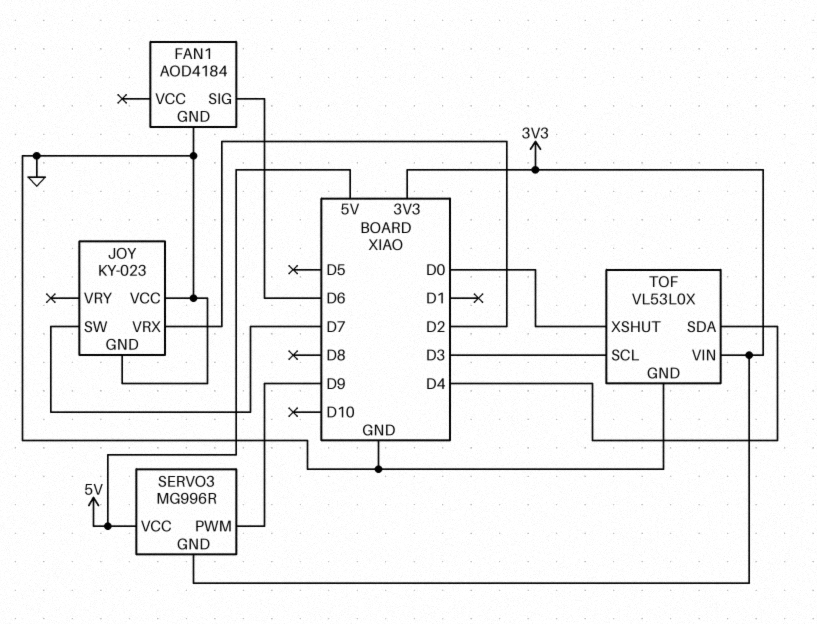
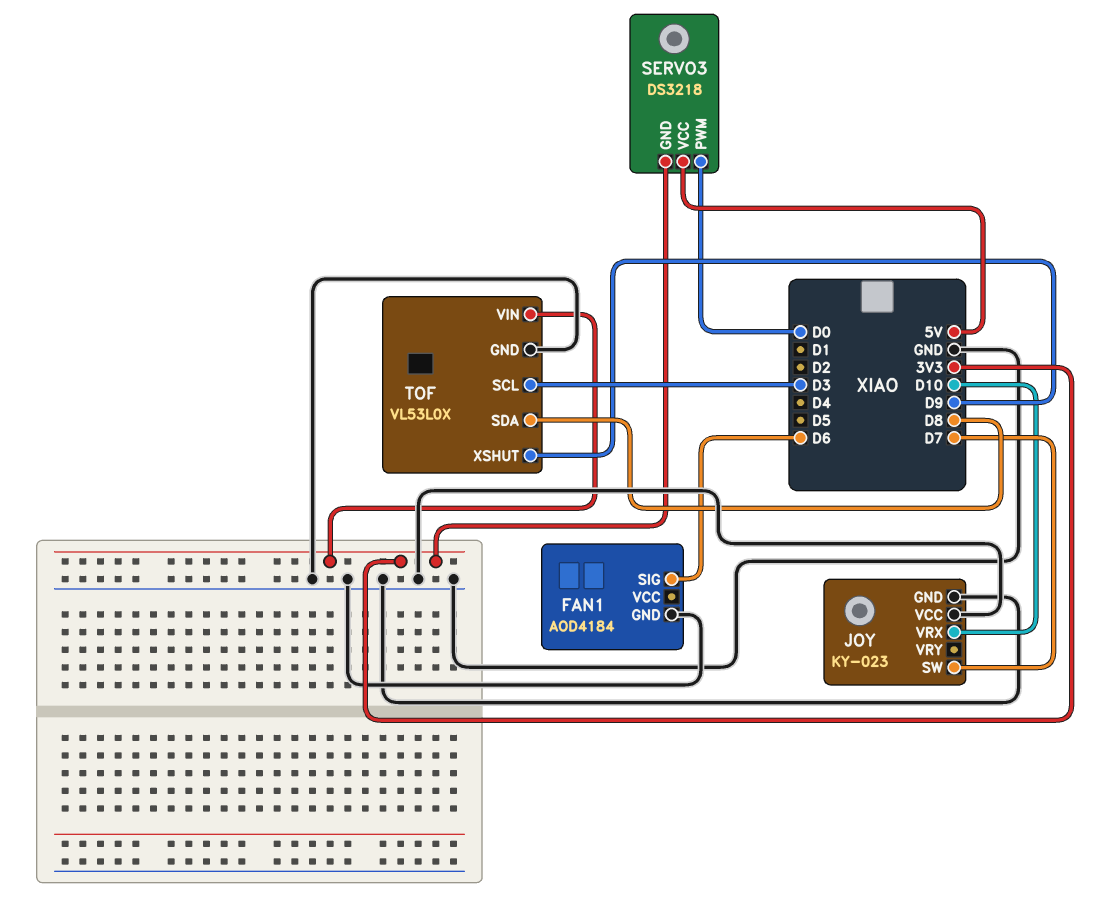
JOY pin VRX: D2 -> D10
SERVO3: MG996R -> DS3218
SERVO3 pin PWM: D9 -> D0
TOF pin SDA: D4 -> D8
TOF pin XSHUT: D0 -> D9

